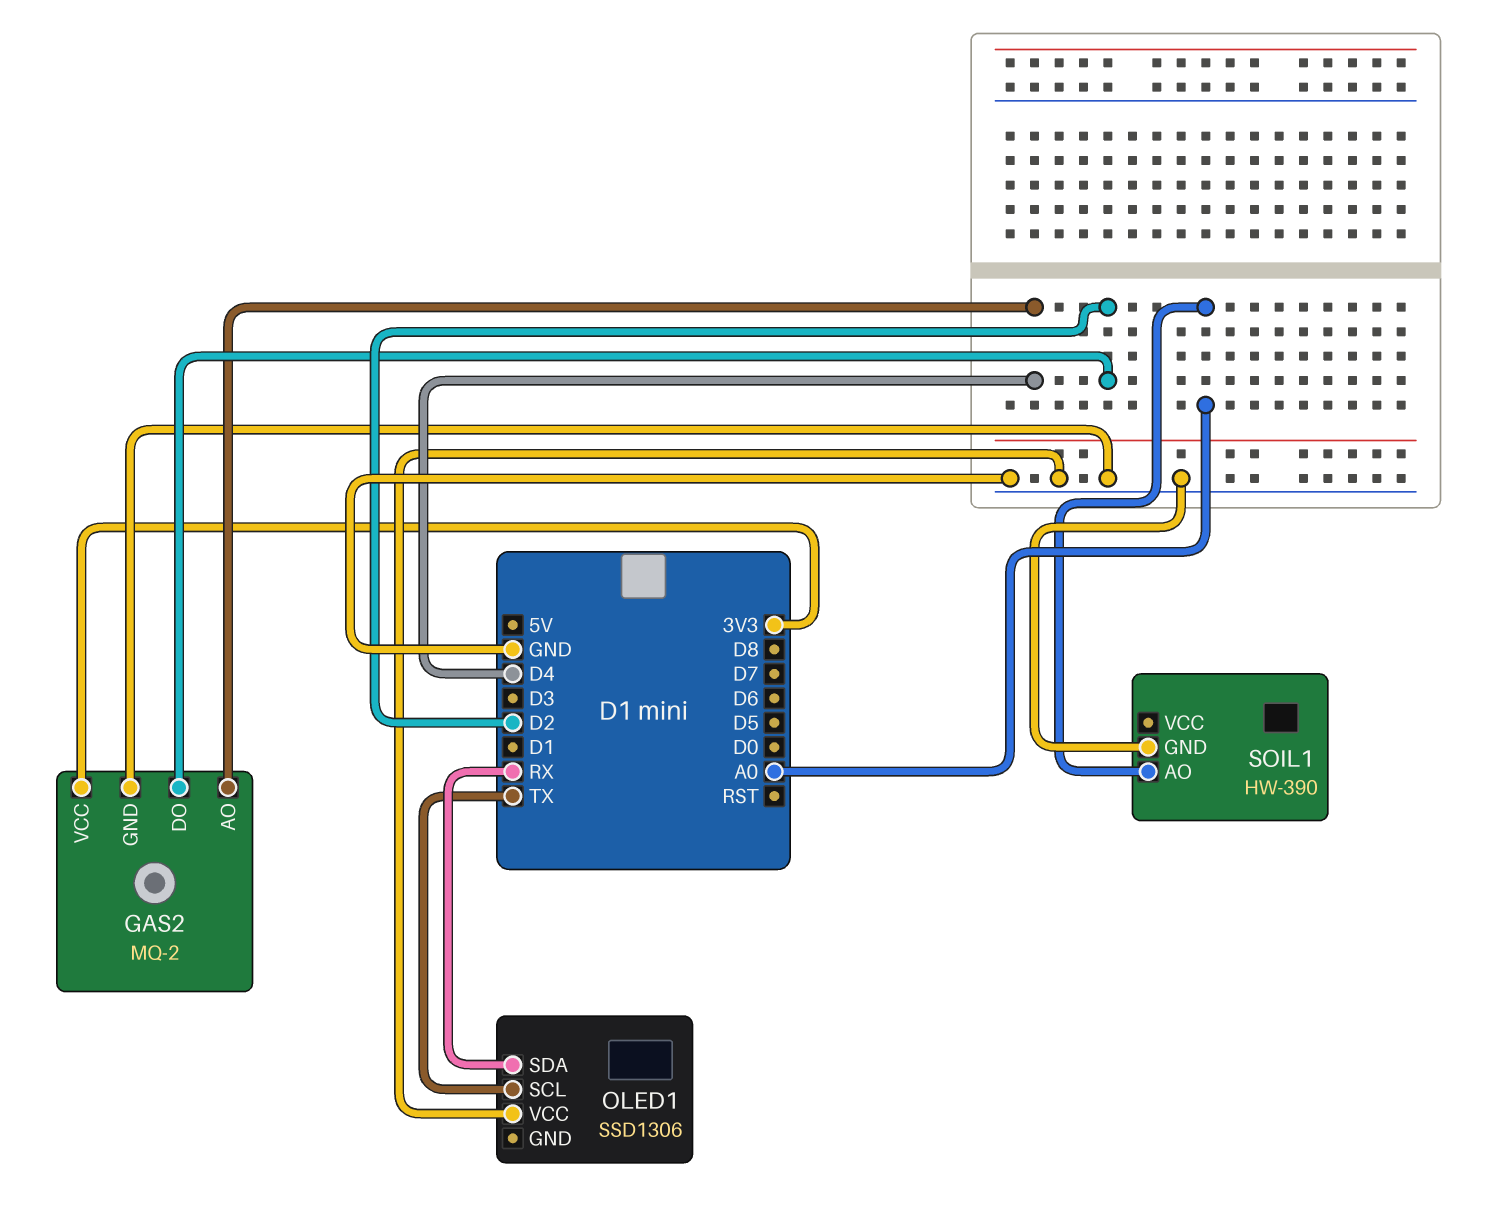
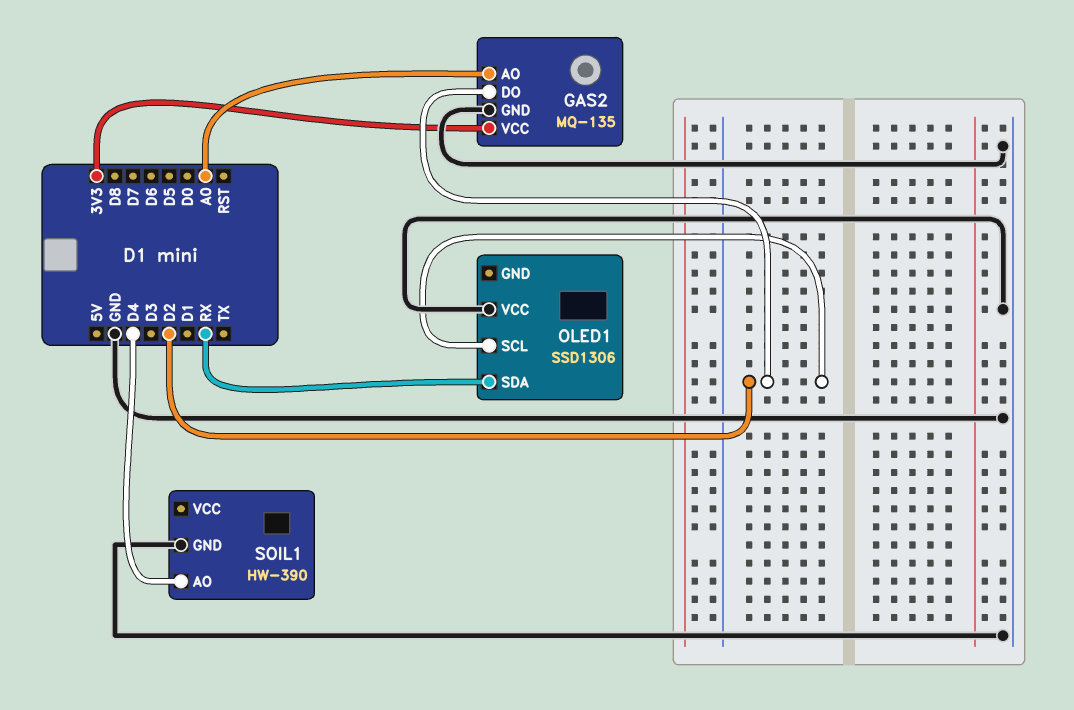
GAS2: MQ-2 -> MQ-135
GAS2 pin AO: D4 -> A0
OLED1 pin SCL: TX -> D2
SOIL1 pin AO: A0 -> D4

